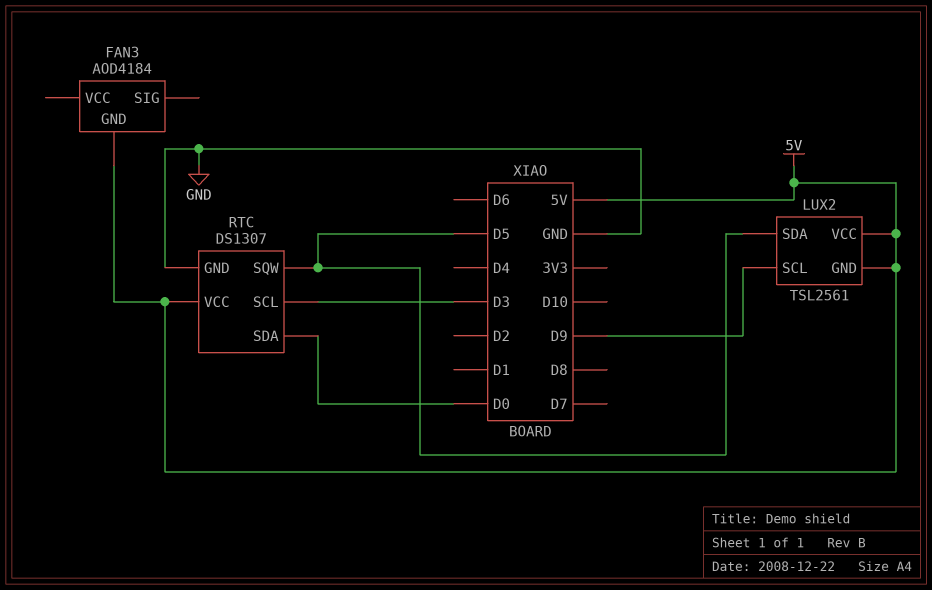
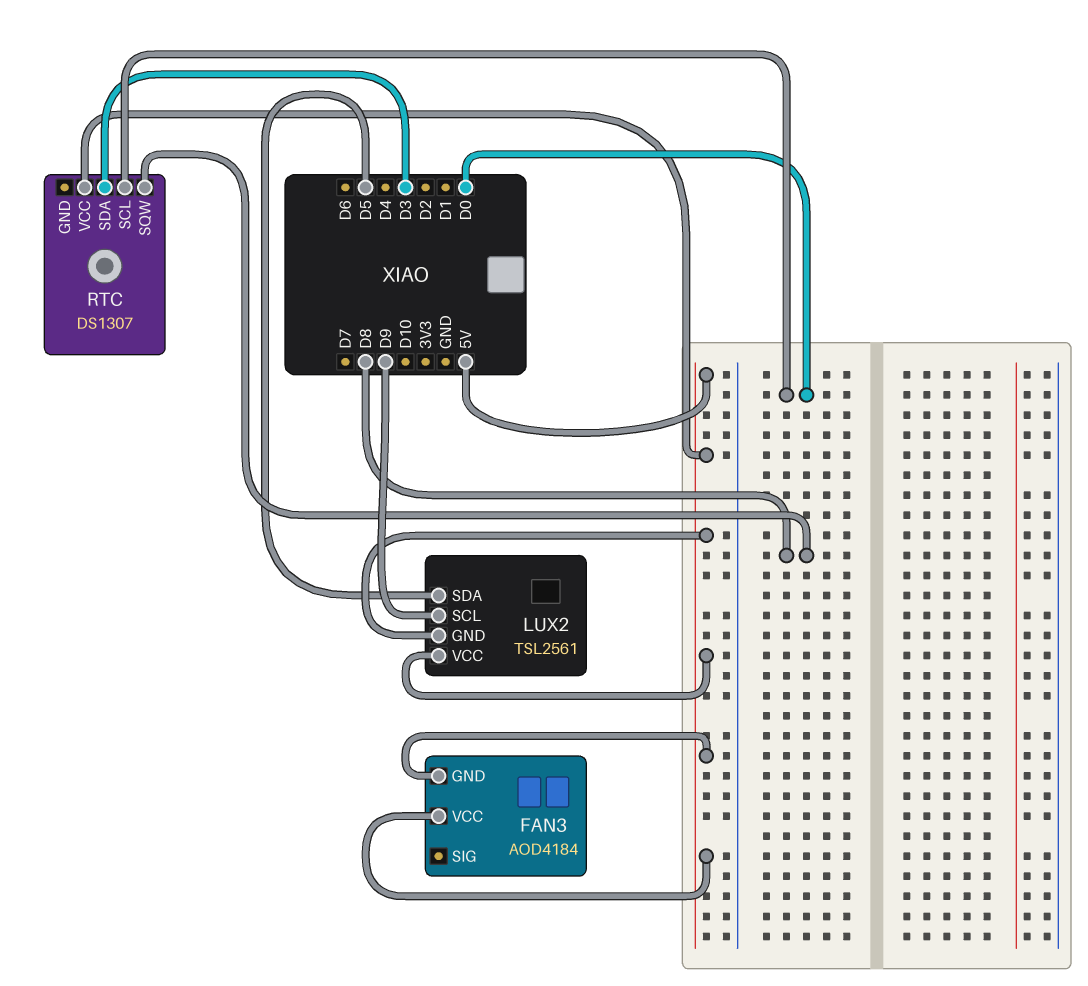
FAN3 pin VCC: none -> 5V
RTC pin GND: GND -> none
RTC pin SCL: D3 -> D0
RTC pin SDA: D0 -> D3
RTC pin SQW: D5 -> D8

